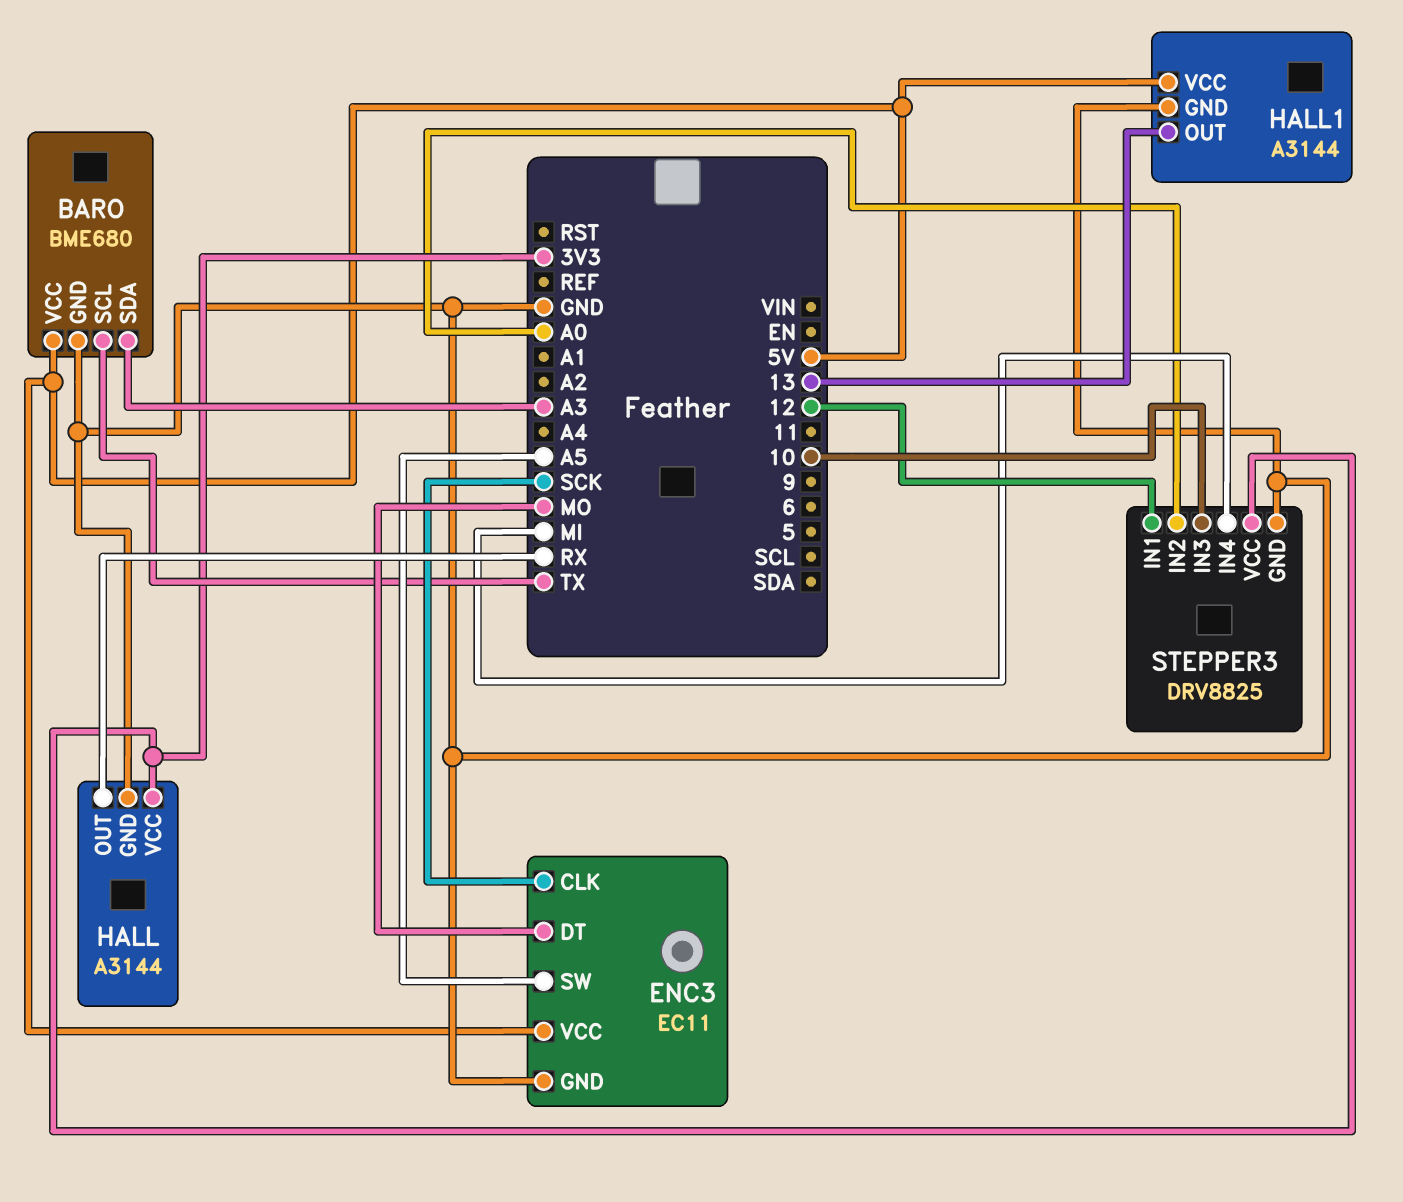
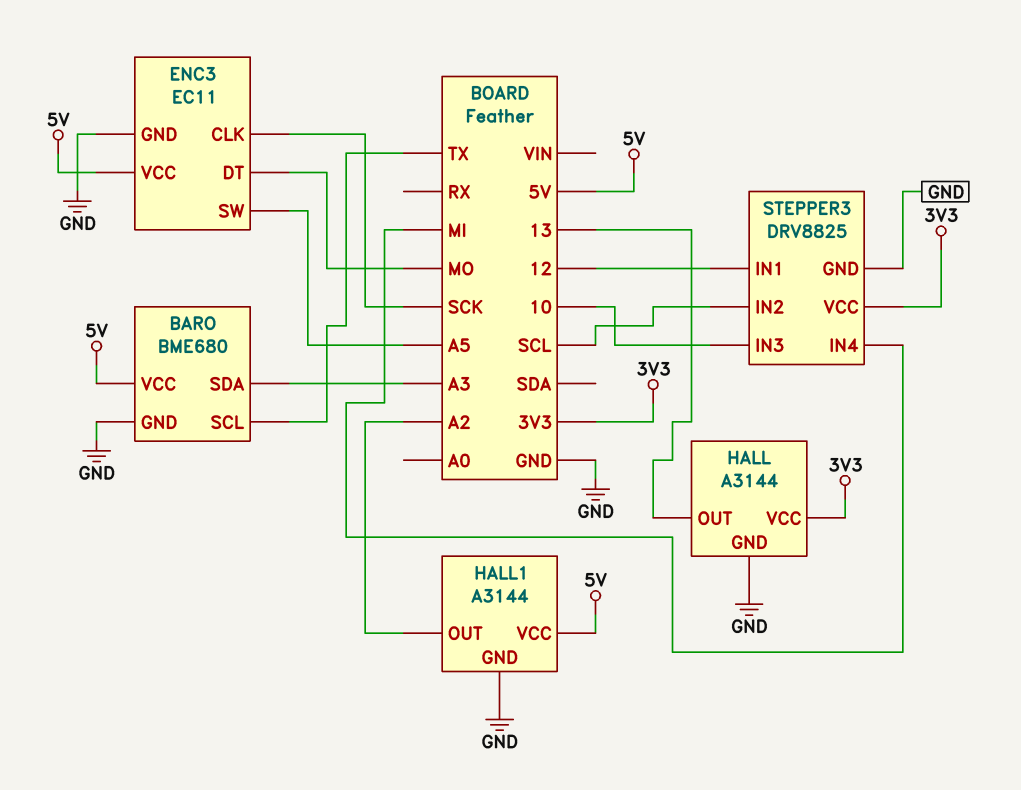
HALL pin OUT: RX -> 13
HALL1 pin OUT: 13 -> A2
STEPPER3 pin IN2: A0 -> SCL

